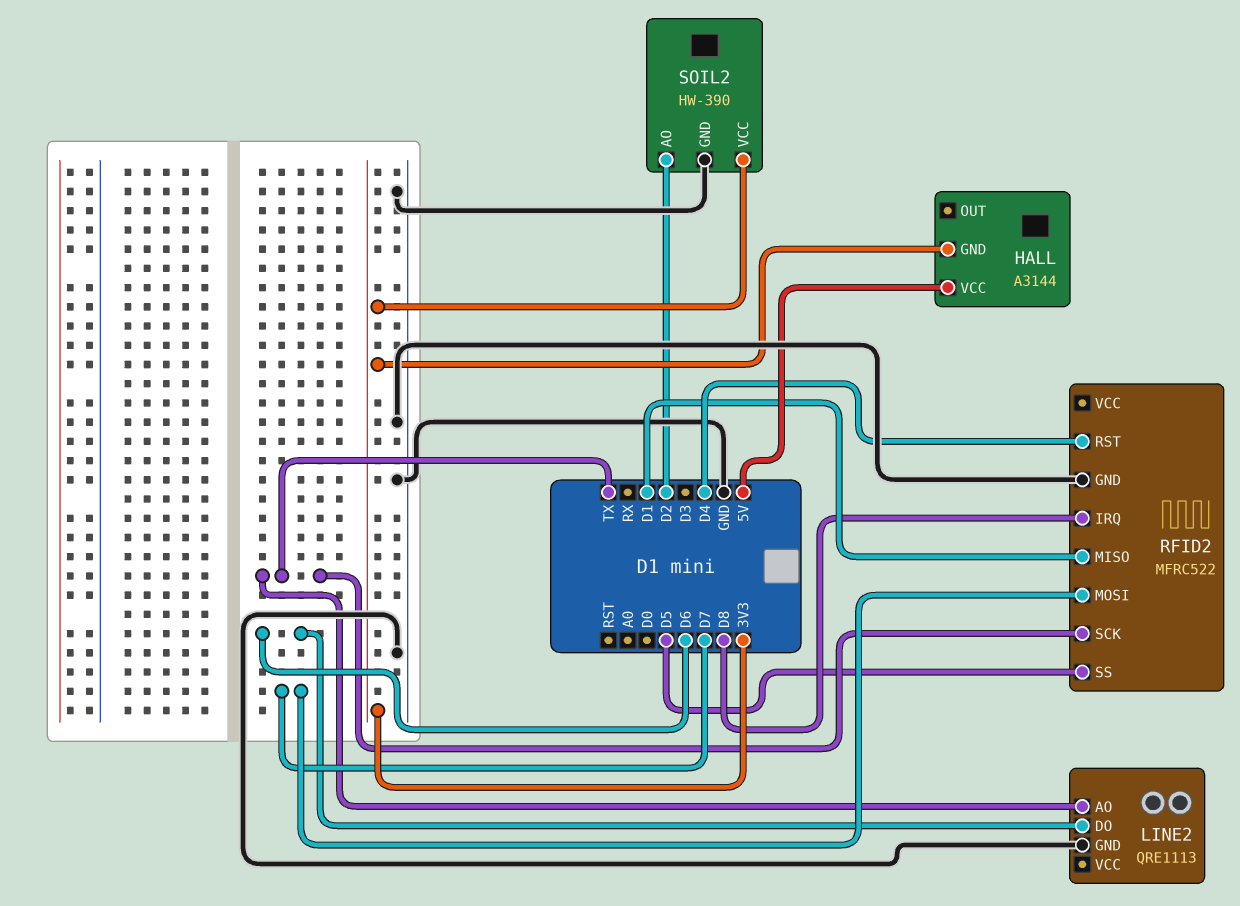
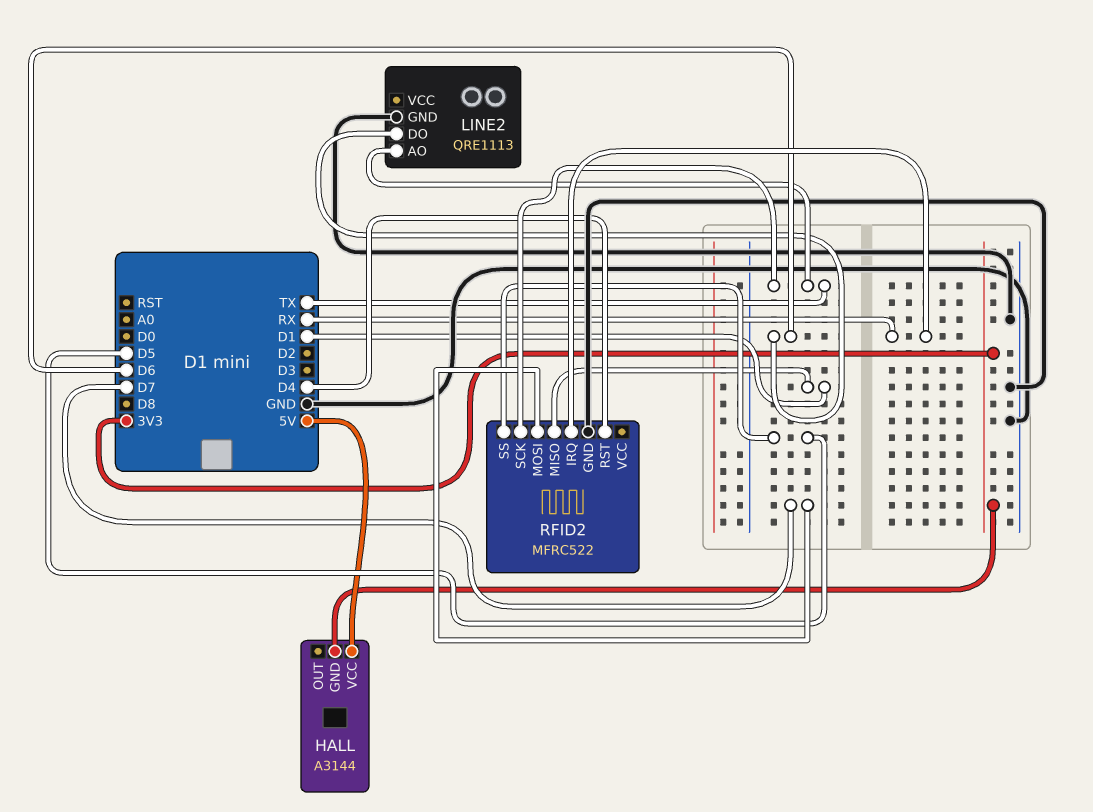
RFID2 pin IRQ: D8 -> RX
SOIL2: HW-390 -> none
SOIL2 pin AO: D2 -> none
SOIL2 pin GND: GND -> none
SOIL2 pin VCC: 3V3 -> none

